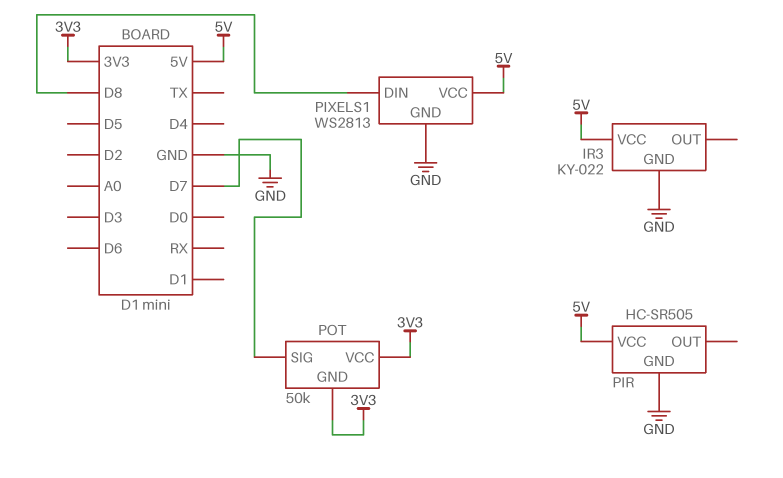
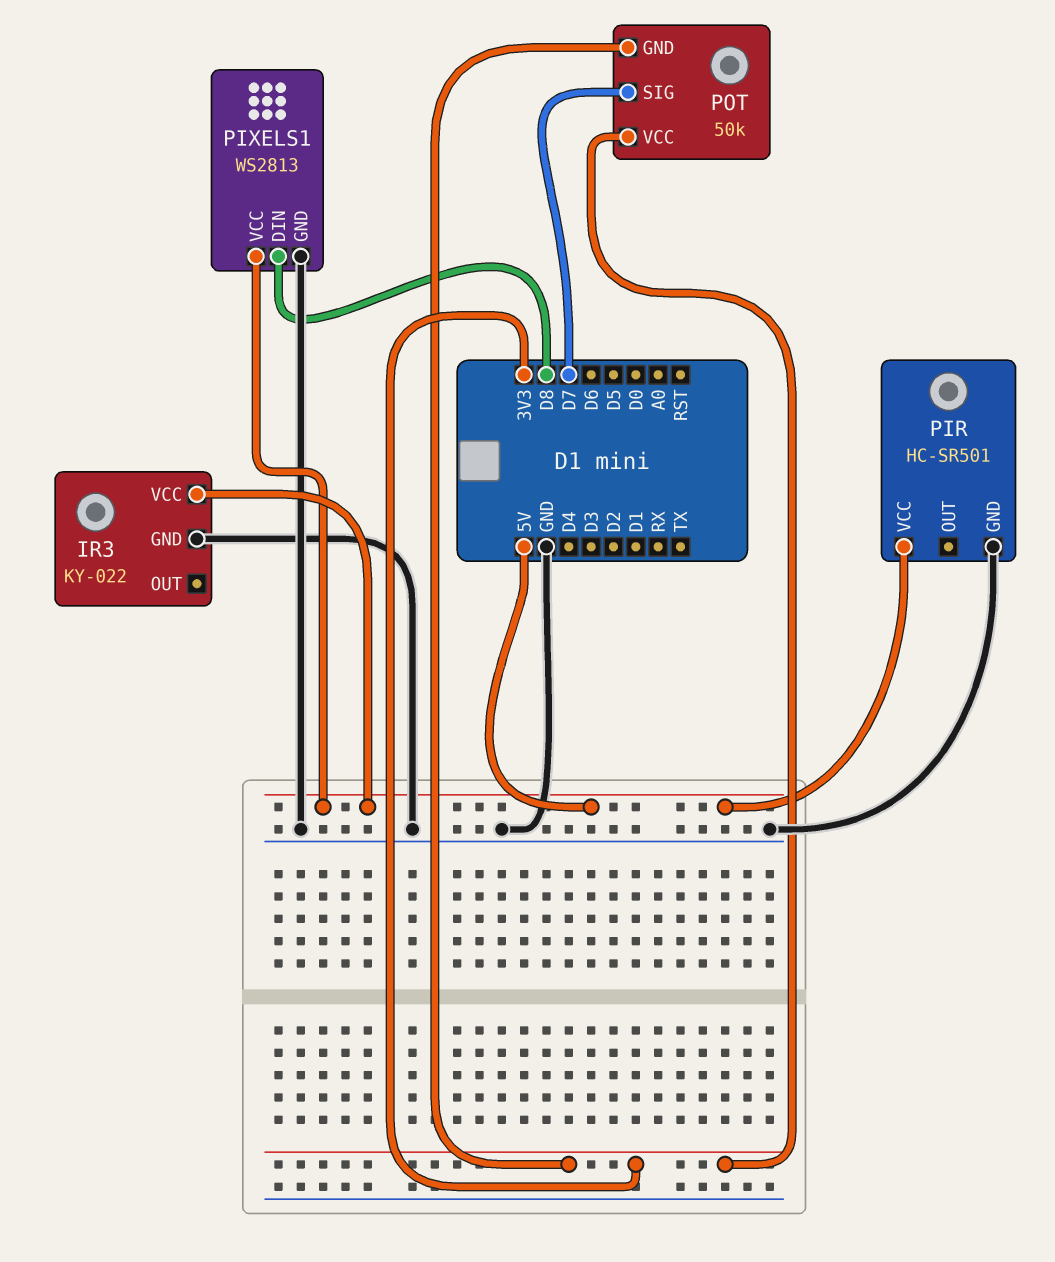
PIR: HC-SR505 -> HC-SR501

